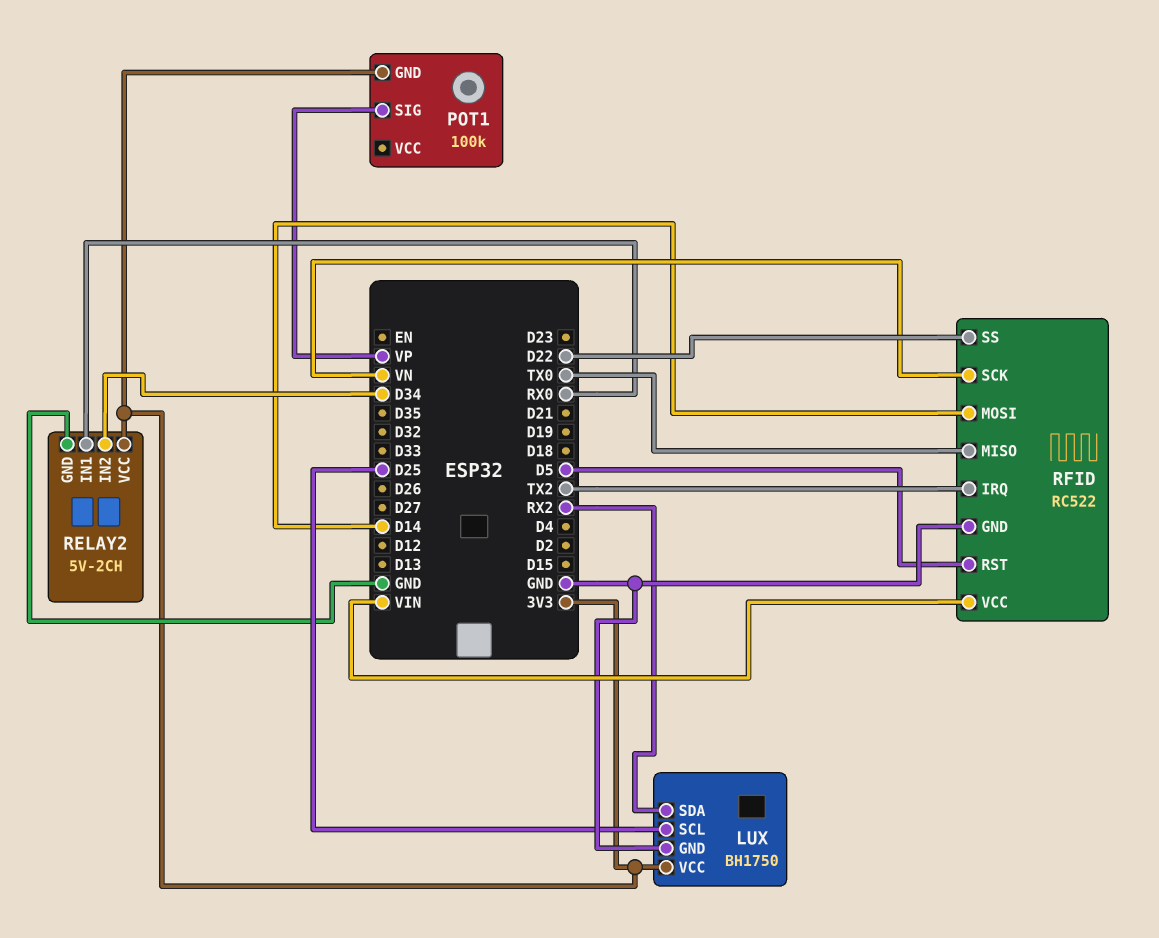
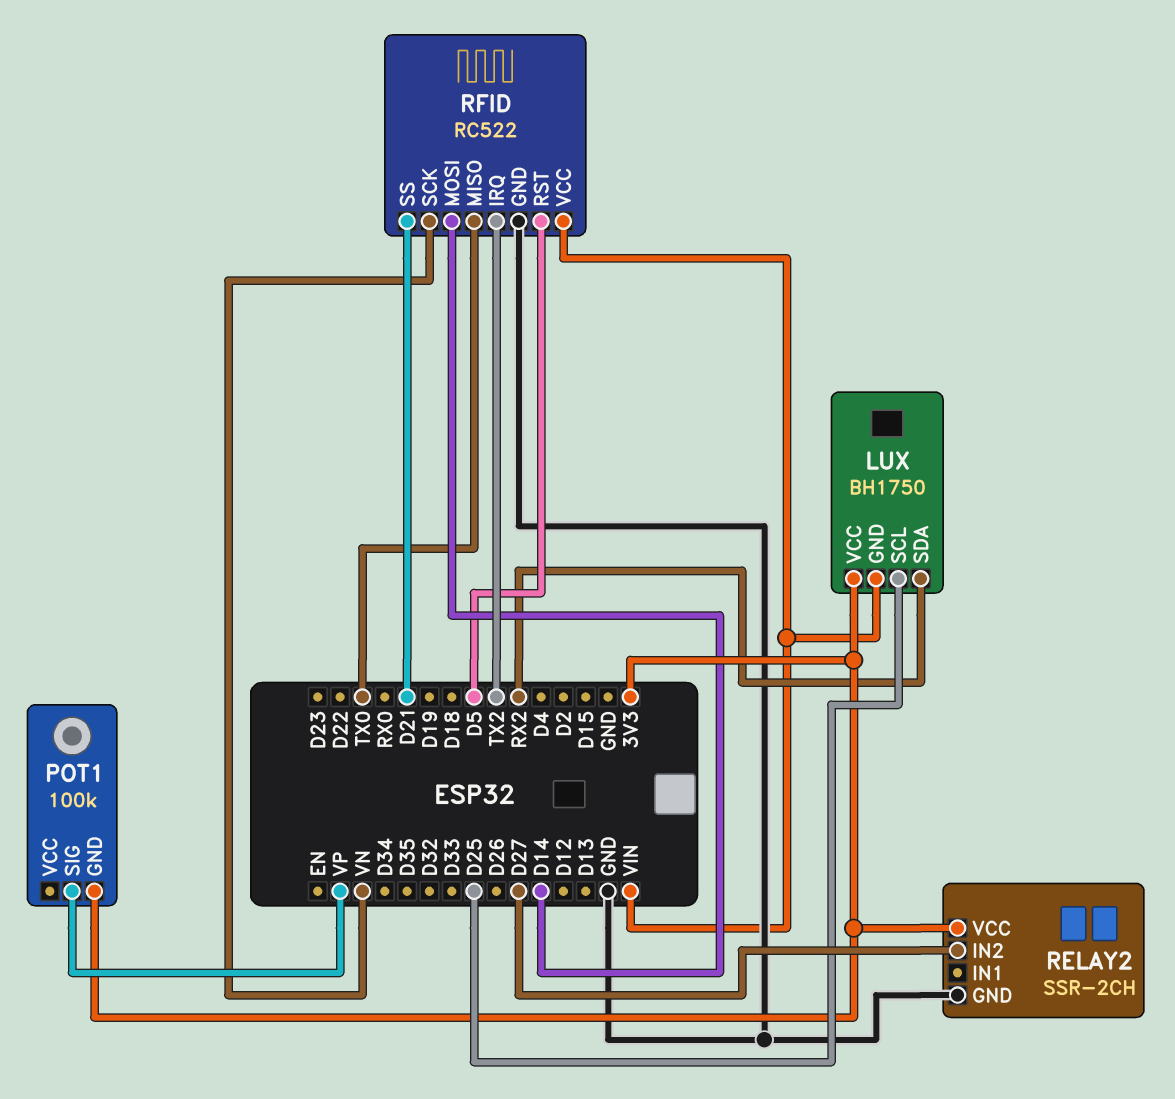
LUX pin GND: GND -> VIN
RELAY2: 5V-2CH -> SSR-2CH
RELAY2 pin IN1: RX0 -> none
RELAY2 pin IN2: D34 -> D27
RFID pin SS: D22 -> D21

